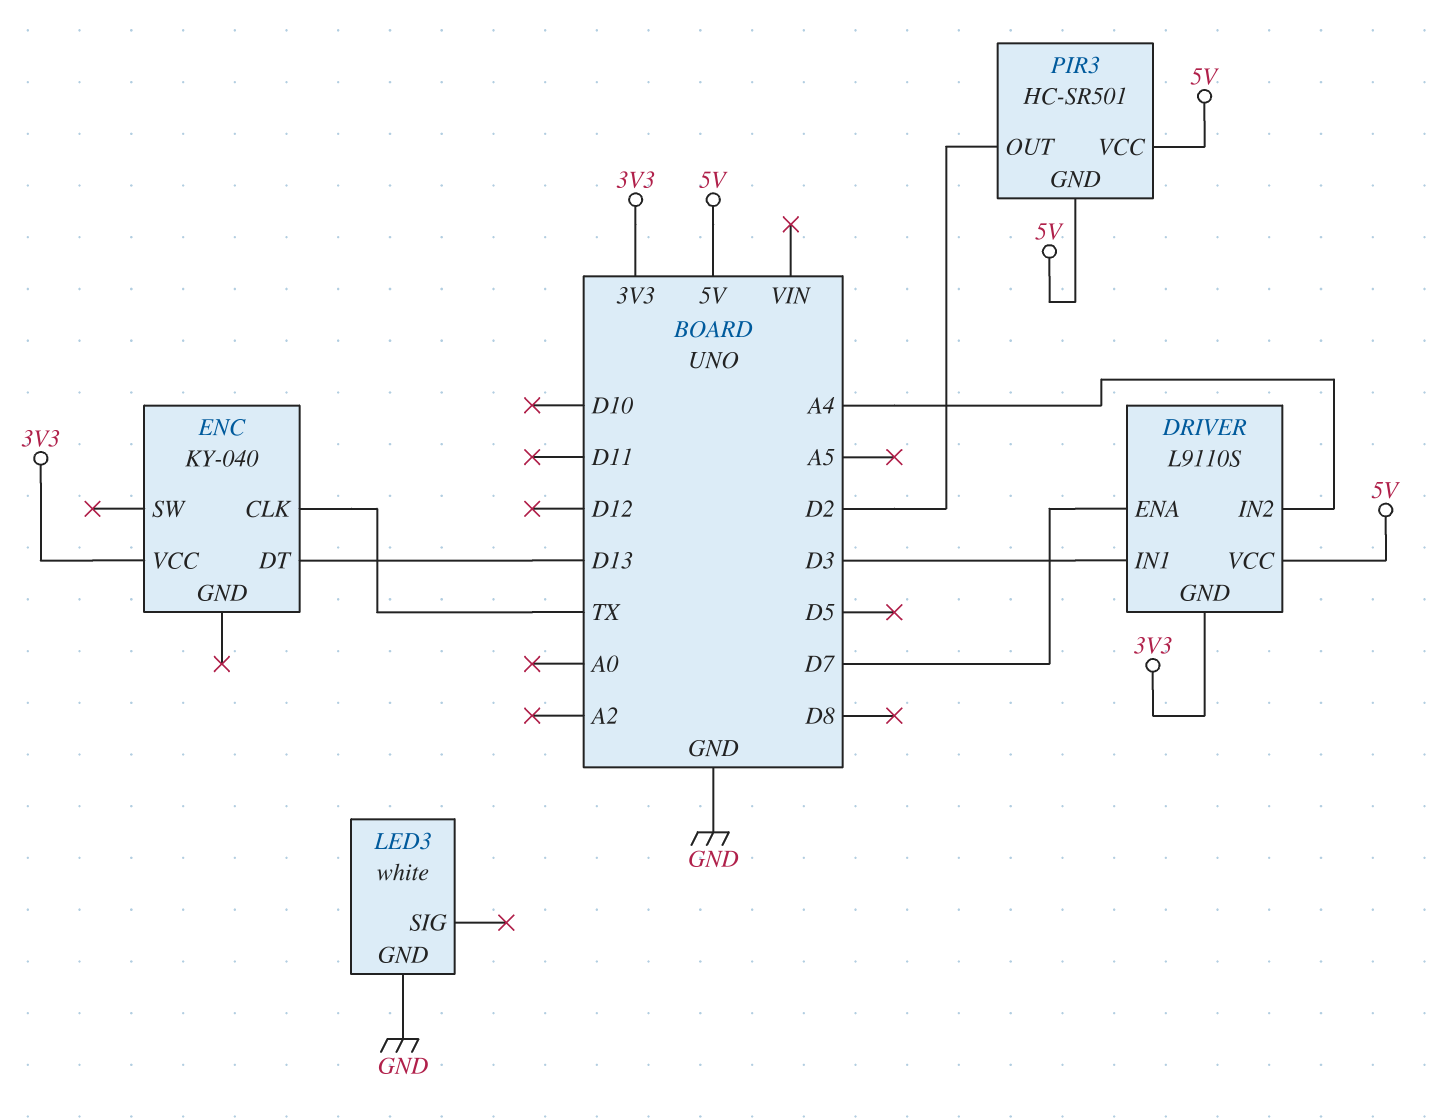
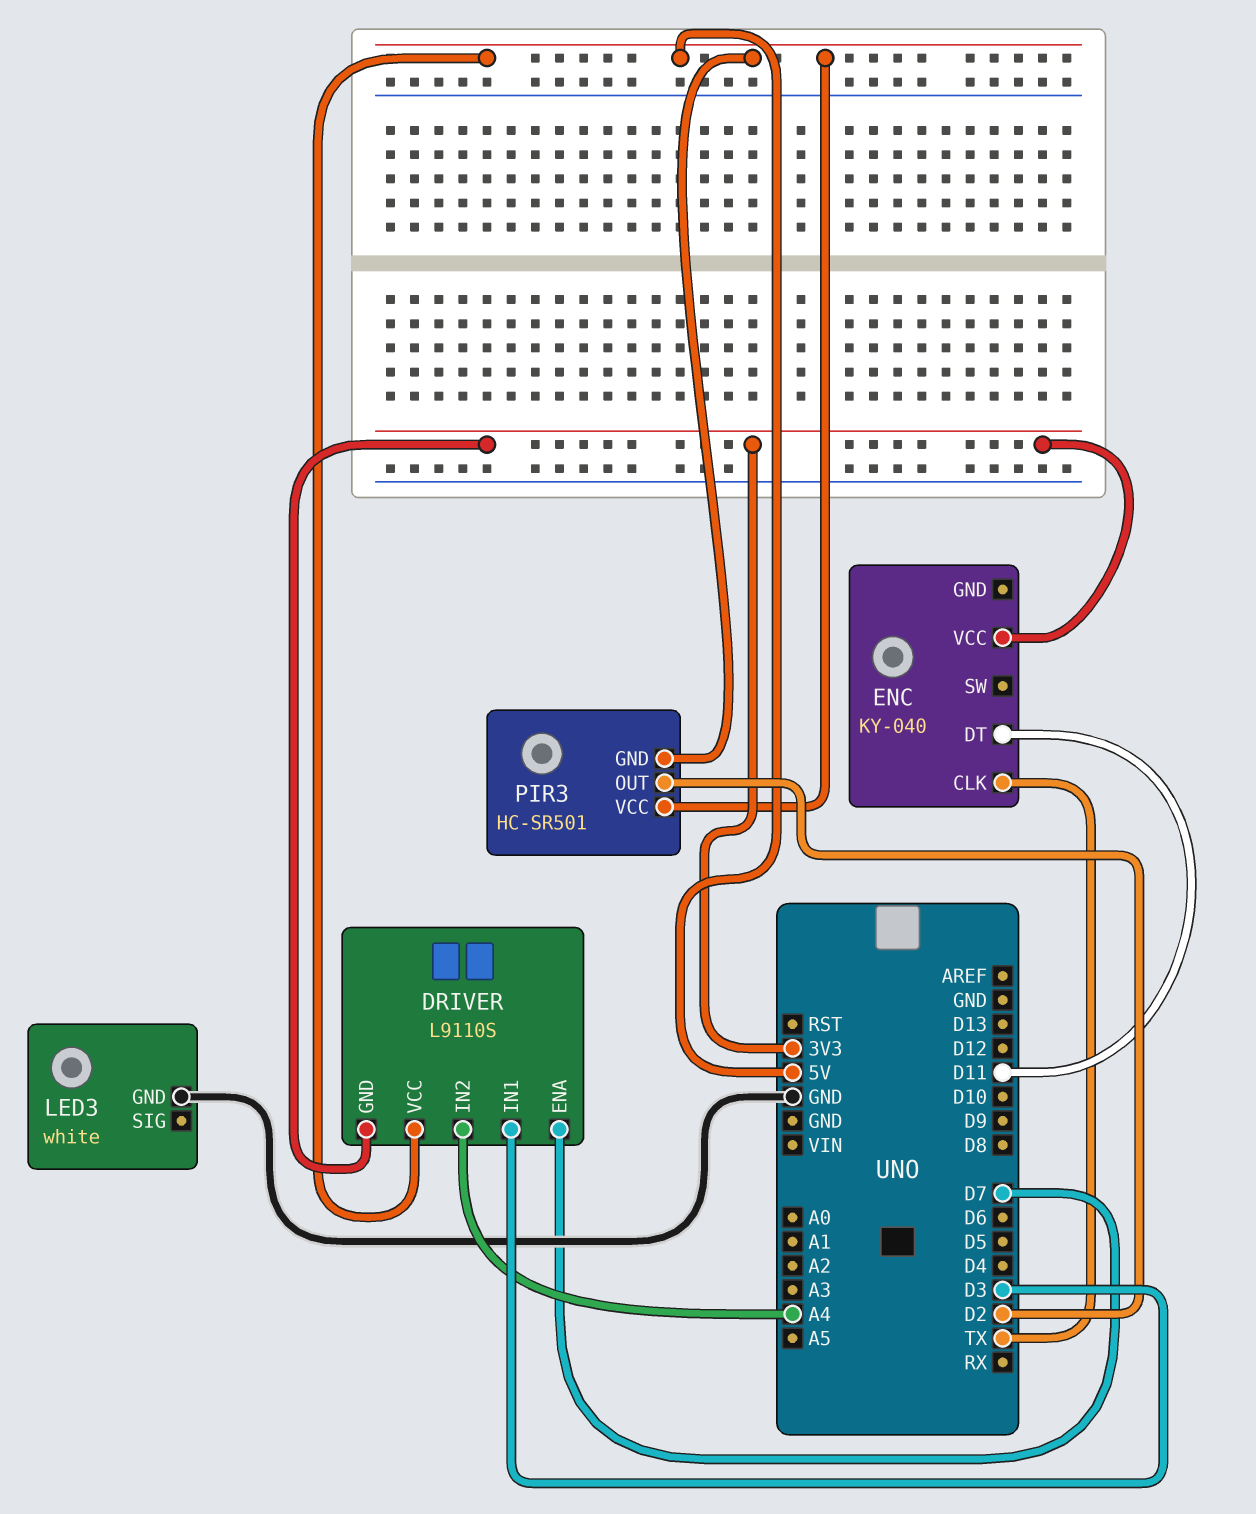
ENC pin DT: D13 -> D11

